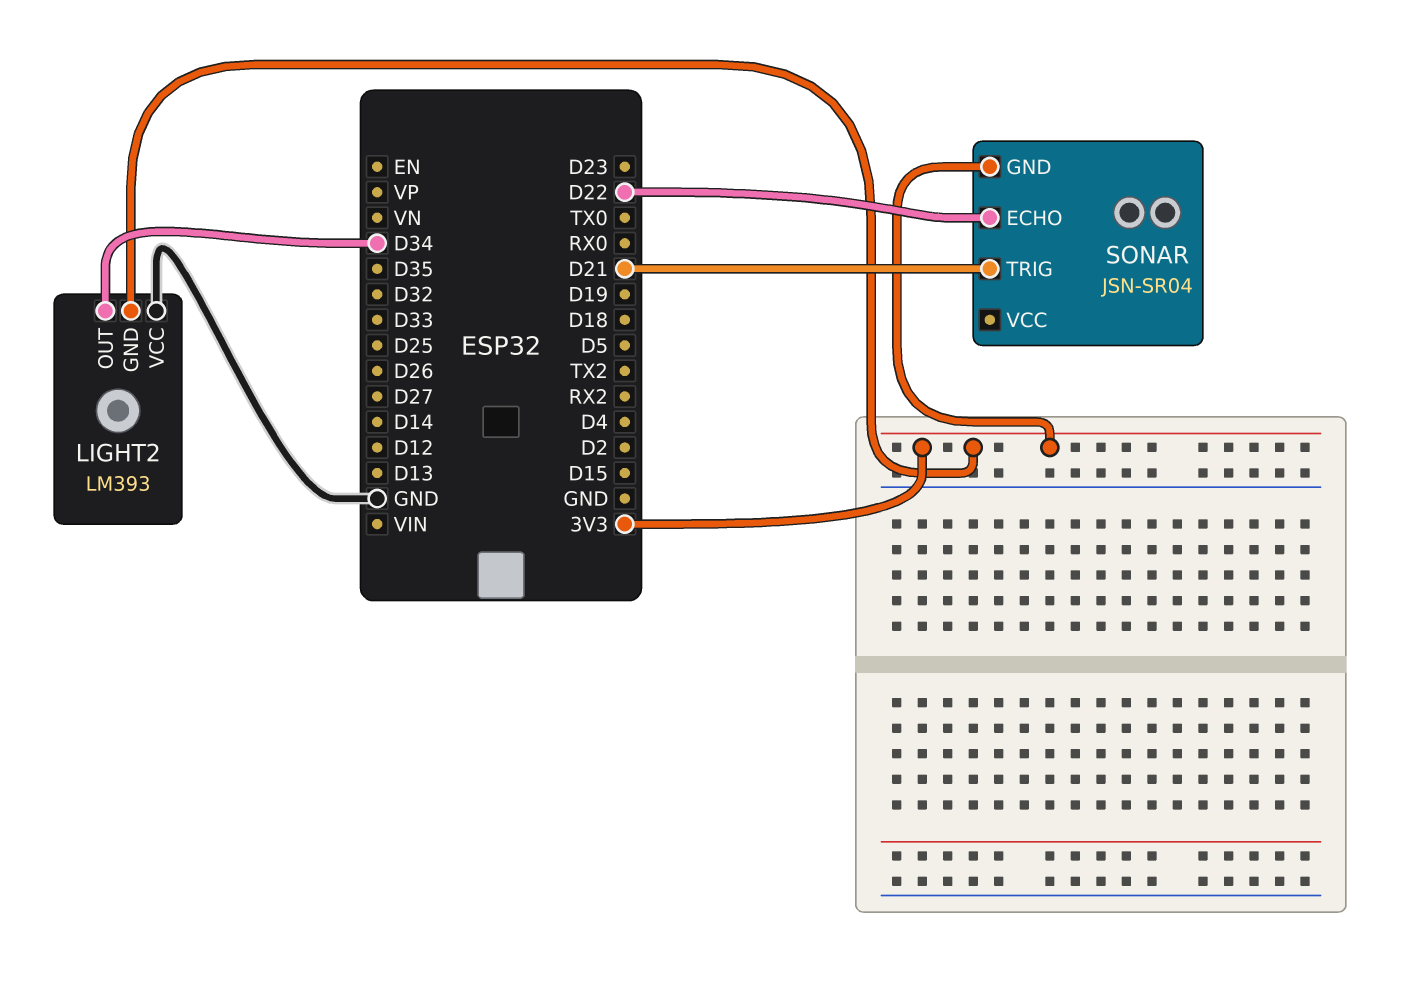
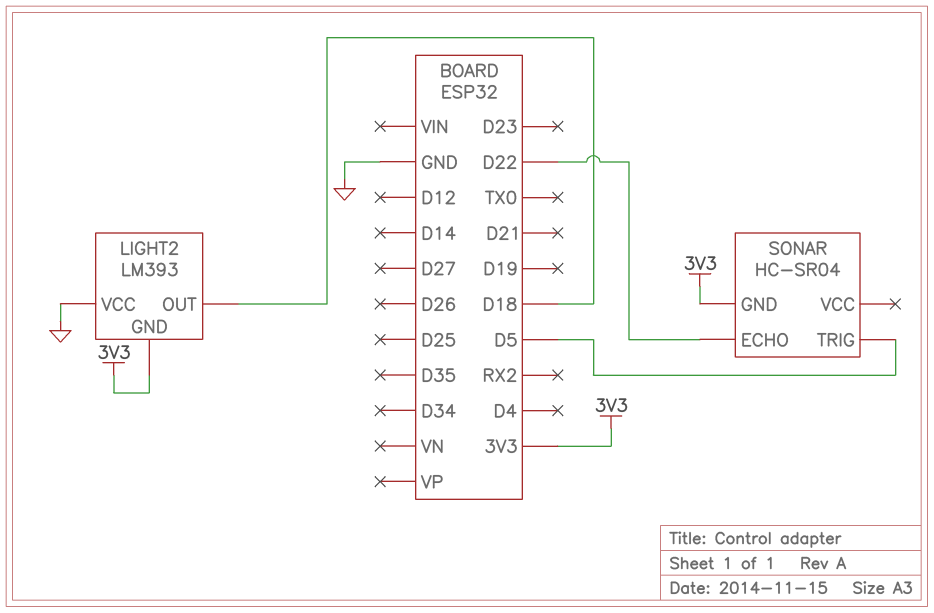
LIGHT2 pin OUT: D34 -> D18
SONAR: JSN-SR04 -> HC-SR04
SONAR pin TRIG: D21 -> D5

